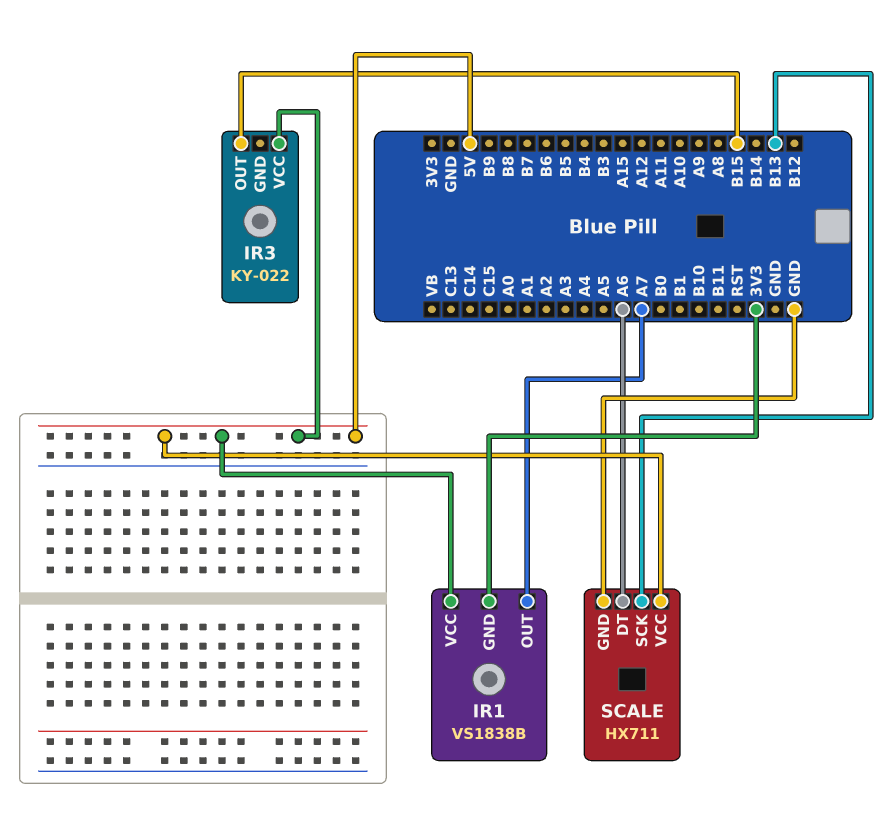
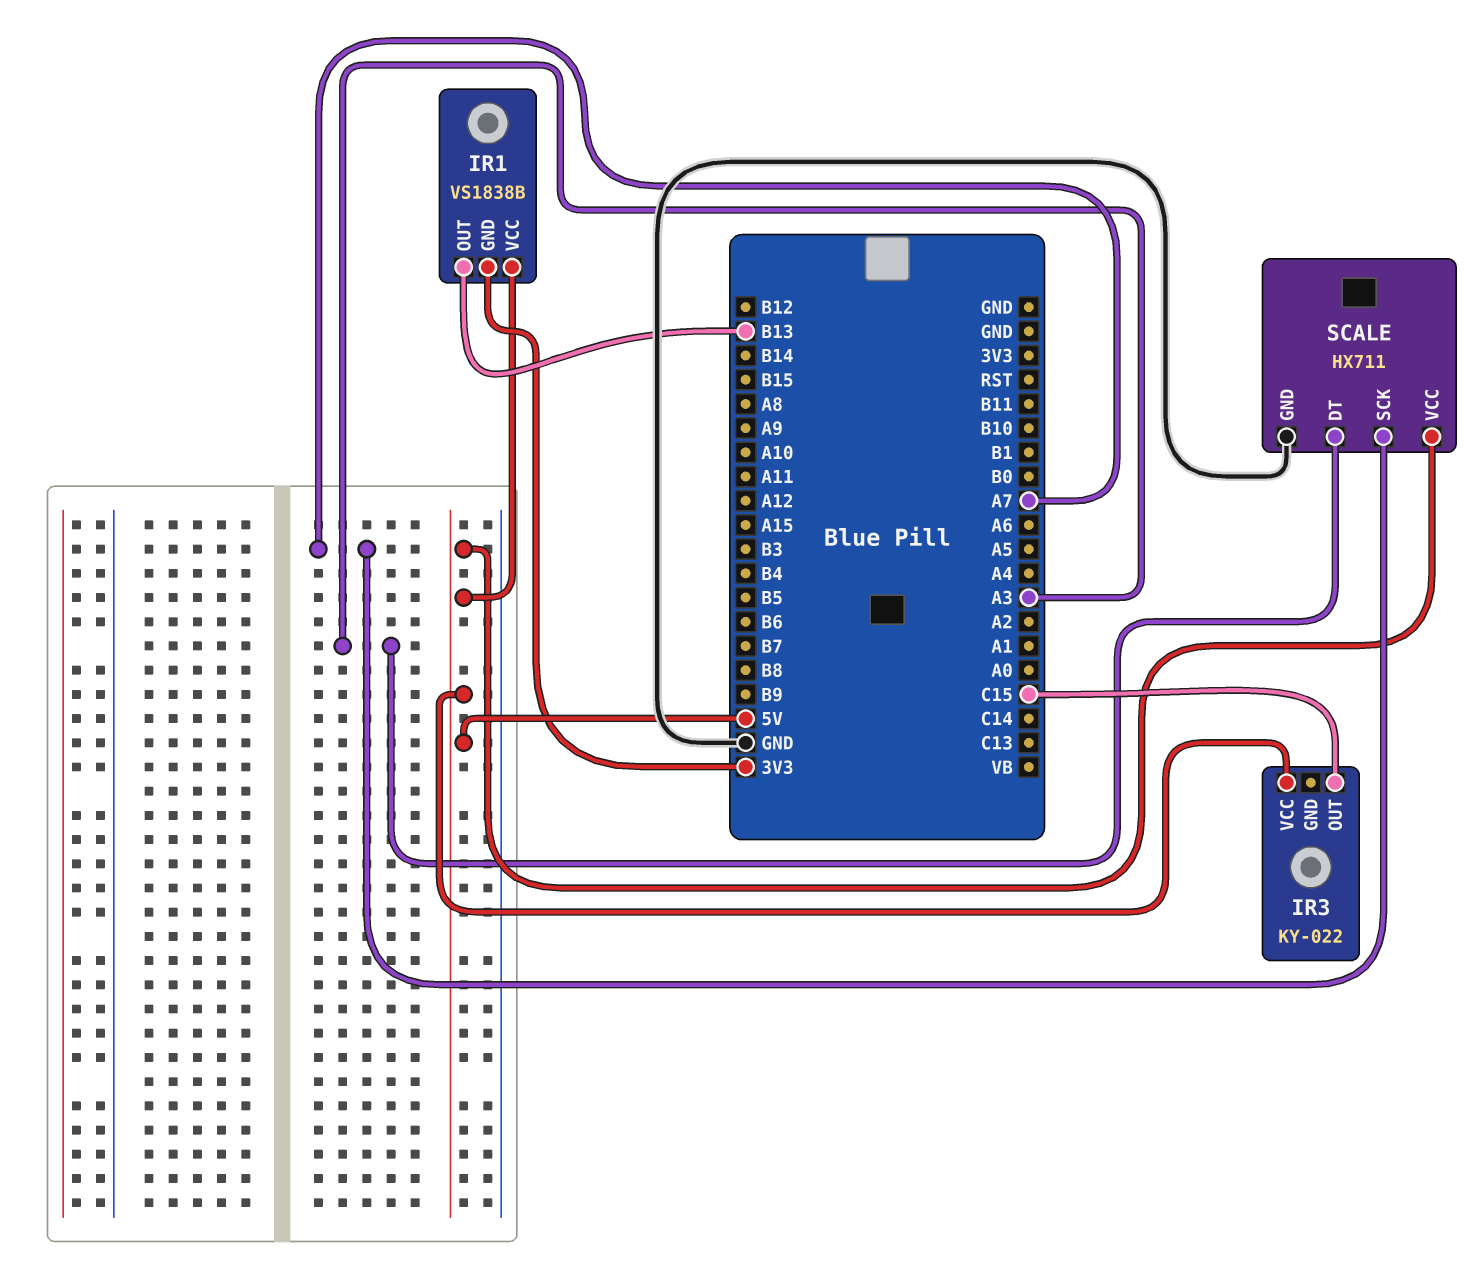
IR1 pin OUT: A7 -> B13
IR3 pin OUT: B15 -> C15
SCALE pin DT: A6 -> A3
SCALE pin SCK: B13 -> A7

